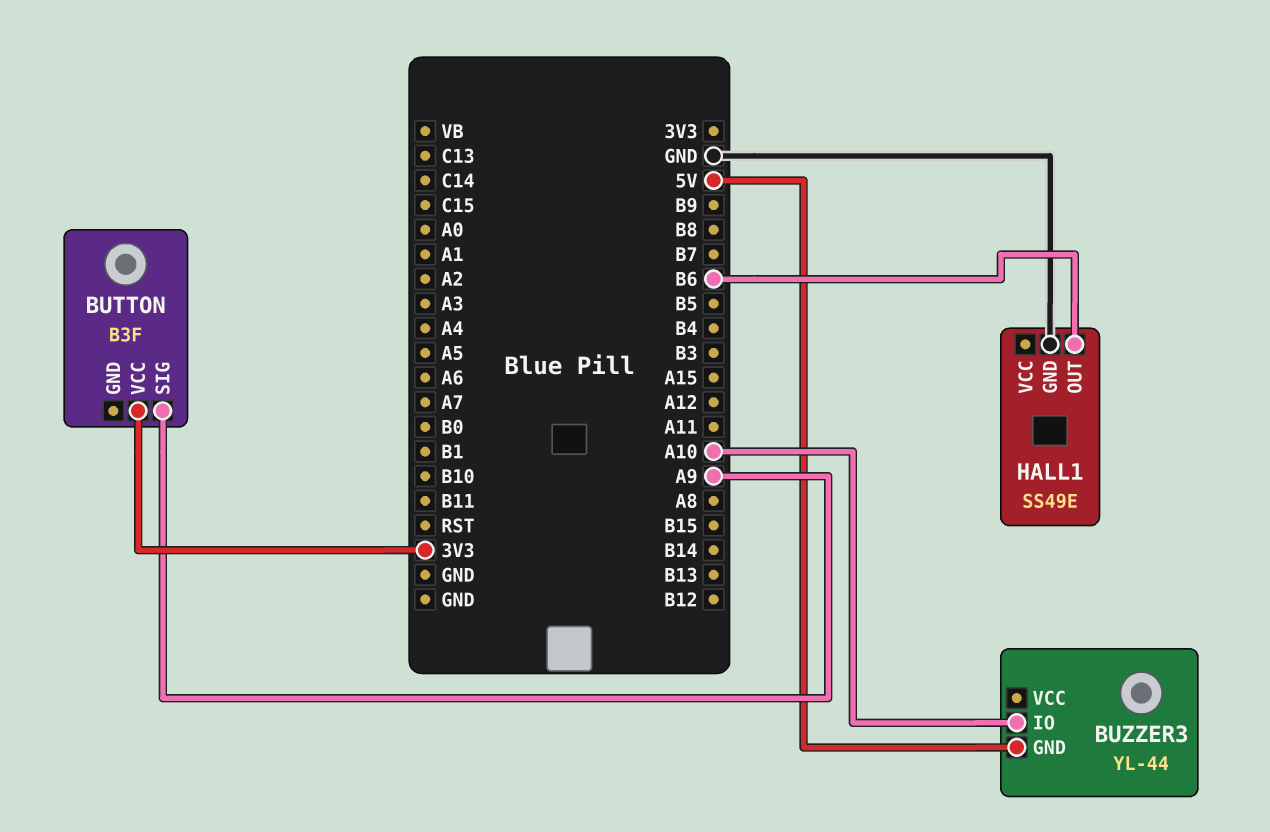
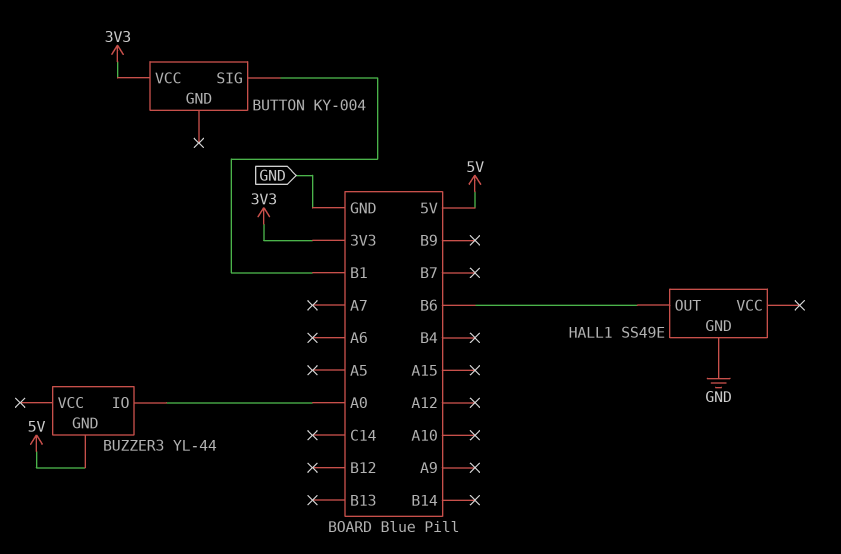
BUTTON: B3F -> KY-004
BUTTON pin SIG: A9 -> B1
BUZZER3 pin IO: A10 -> A0

